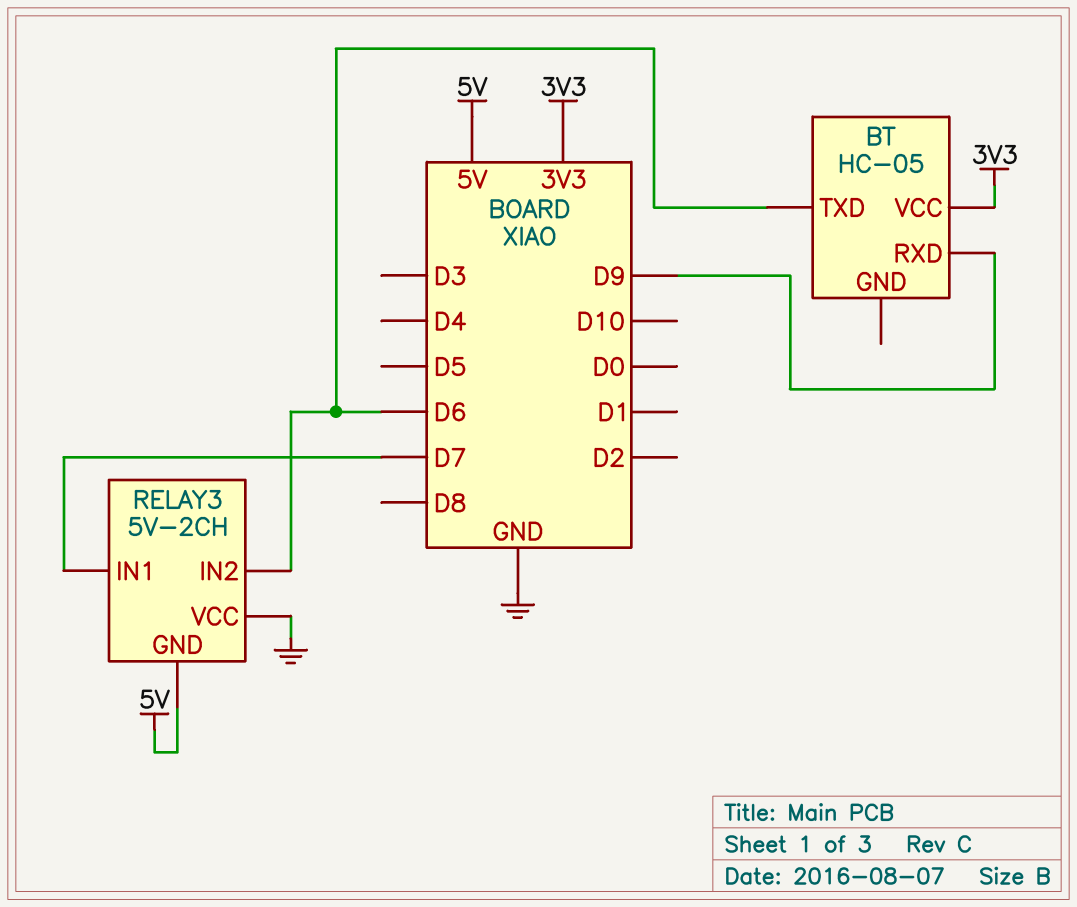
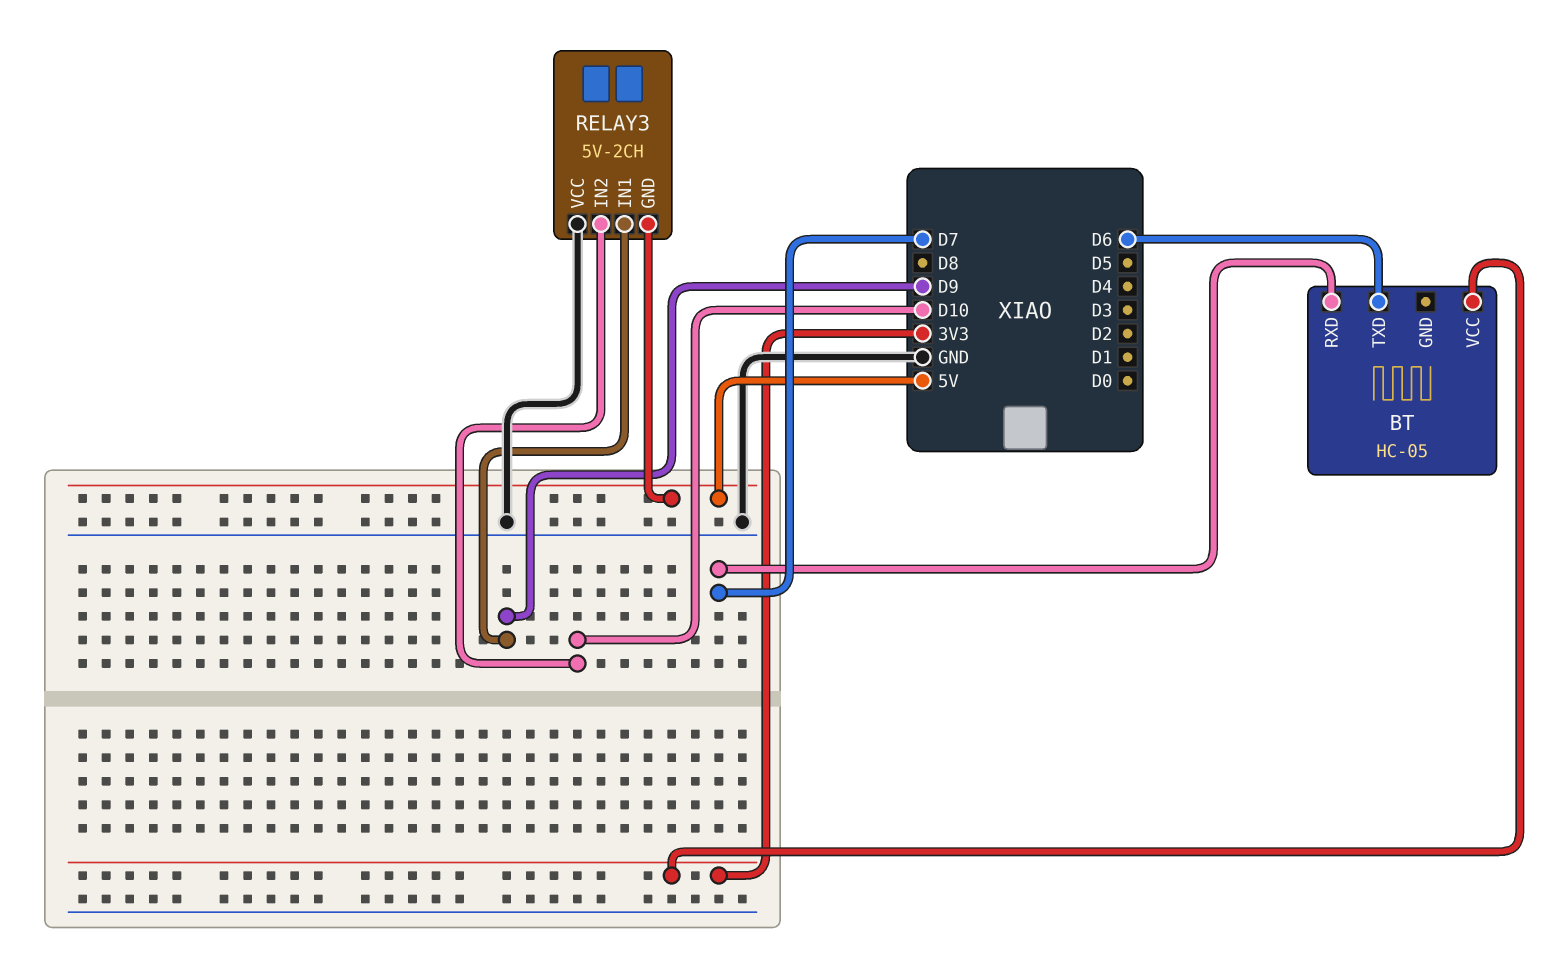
BT pin RXD: D9 -> D7
RELAY3 pin IN1: D7 -> D9
RELAY3 pin IN2: D6 -> D10

